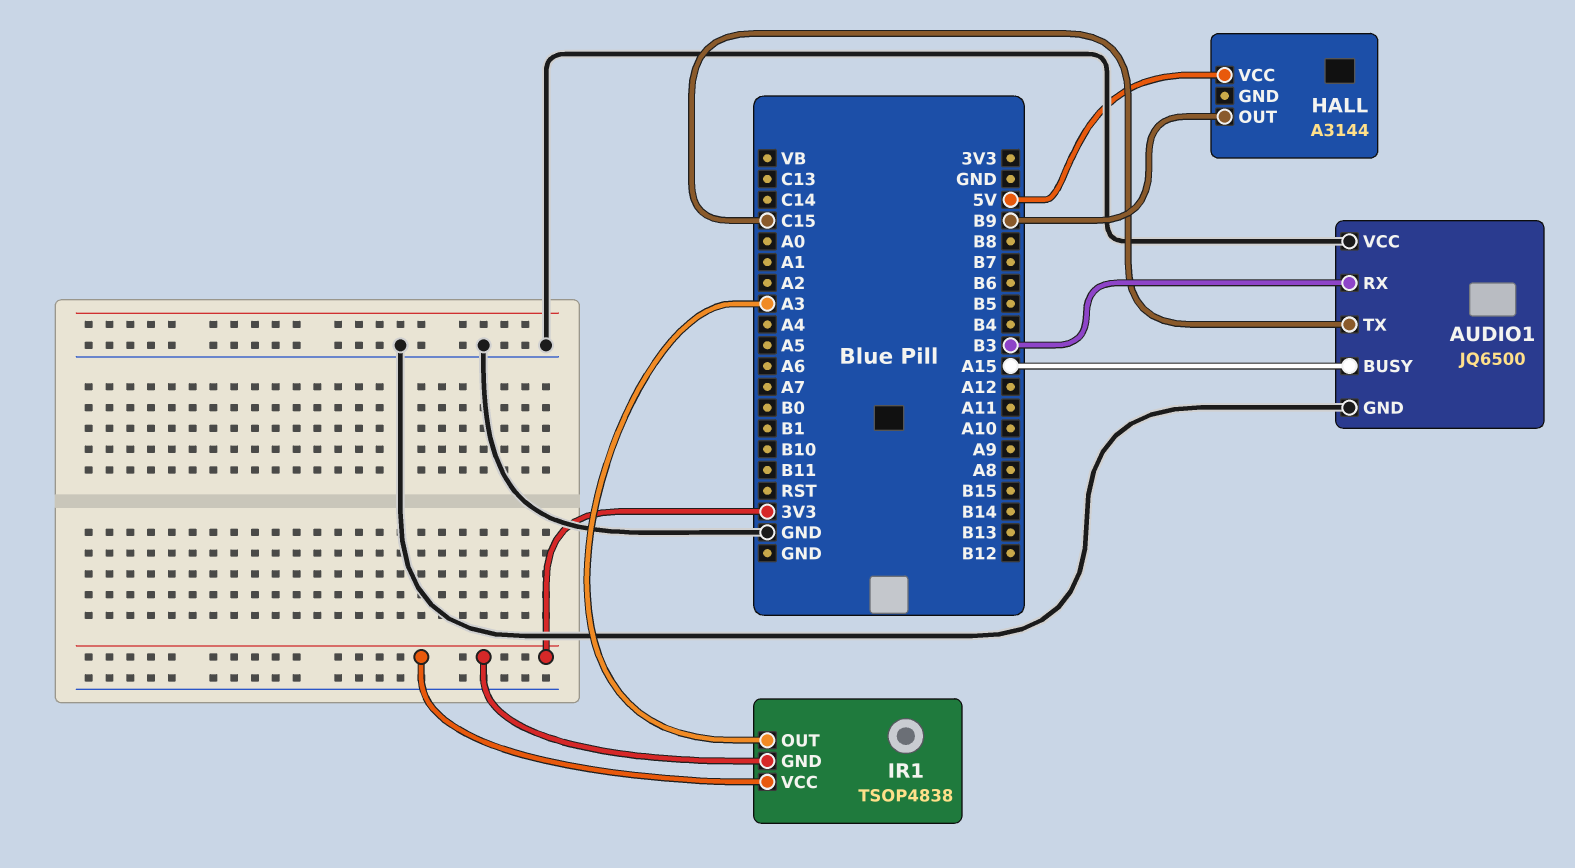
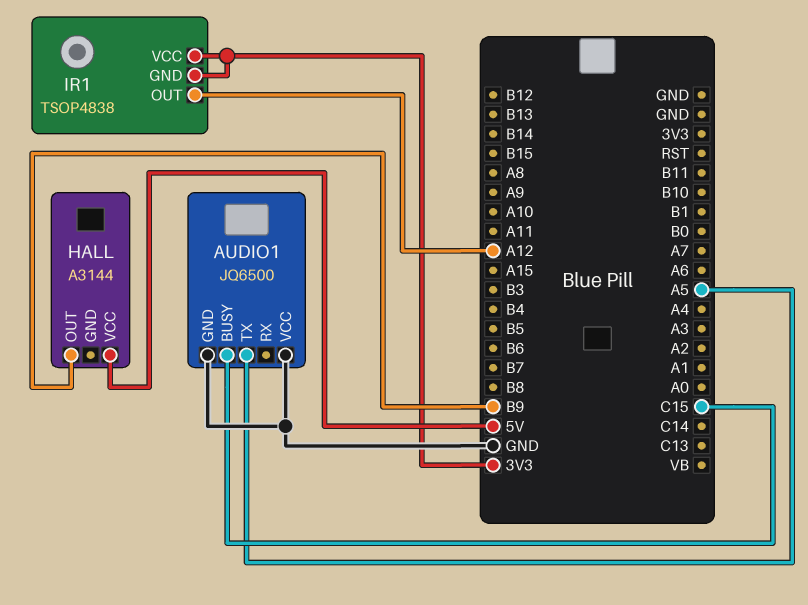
AUDIO1 pin BUSY: A15 -> C15
AUDIO1 pin RX: B3 -> none
AUDIO1 pin TX: C15 -> A5
IR1 pin OUT: A3 -> A12

